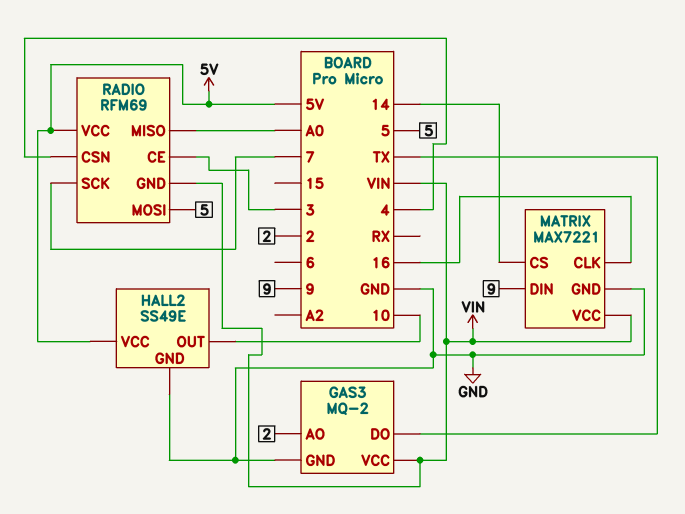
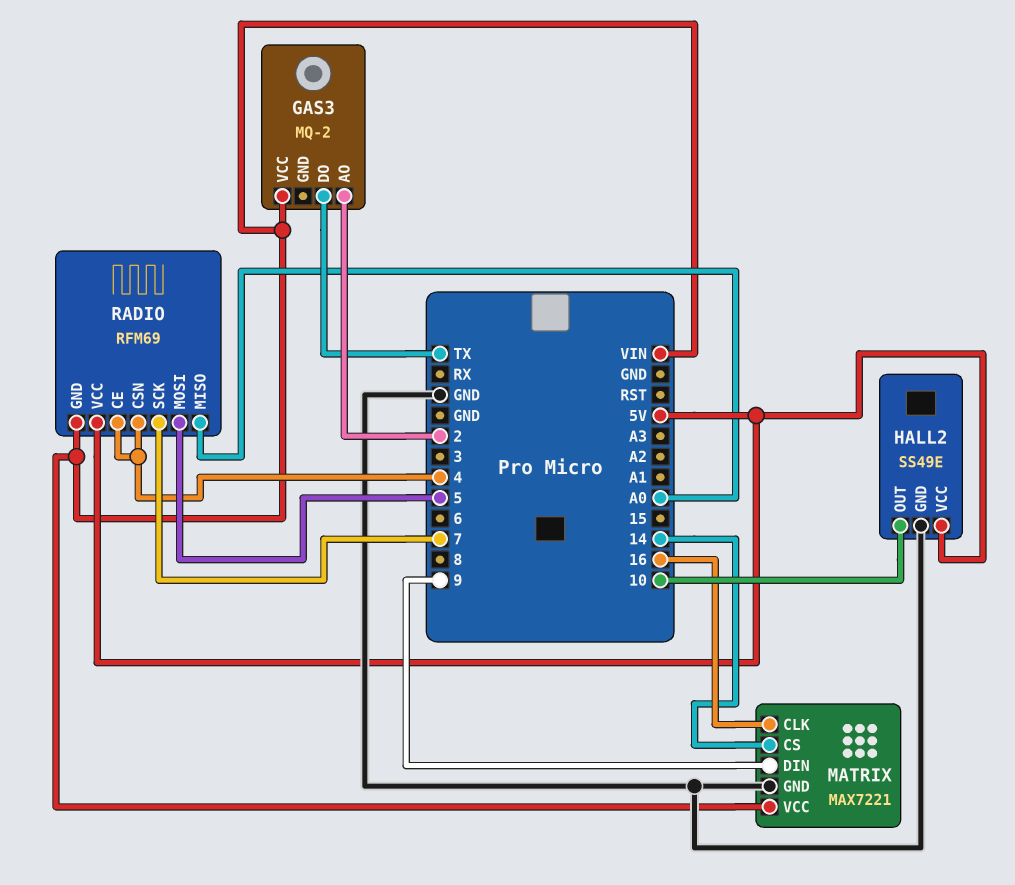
GAS3 pin GND: GND -> none
RADIO pin CE: 3 -> 4

